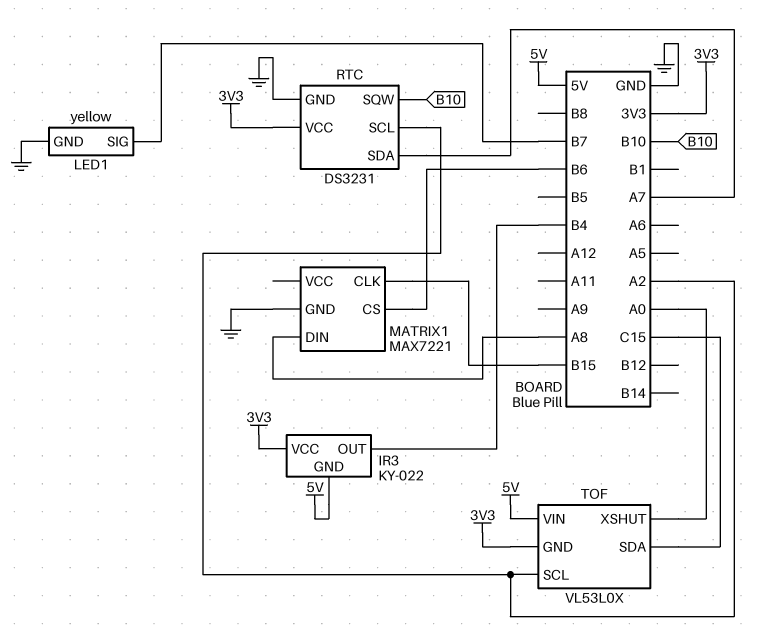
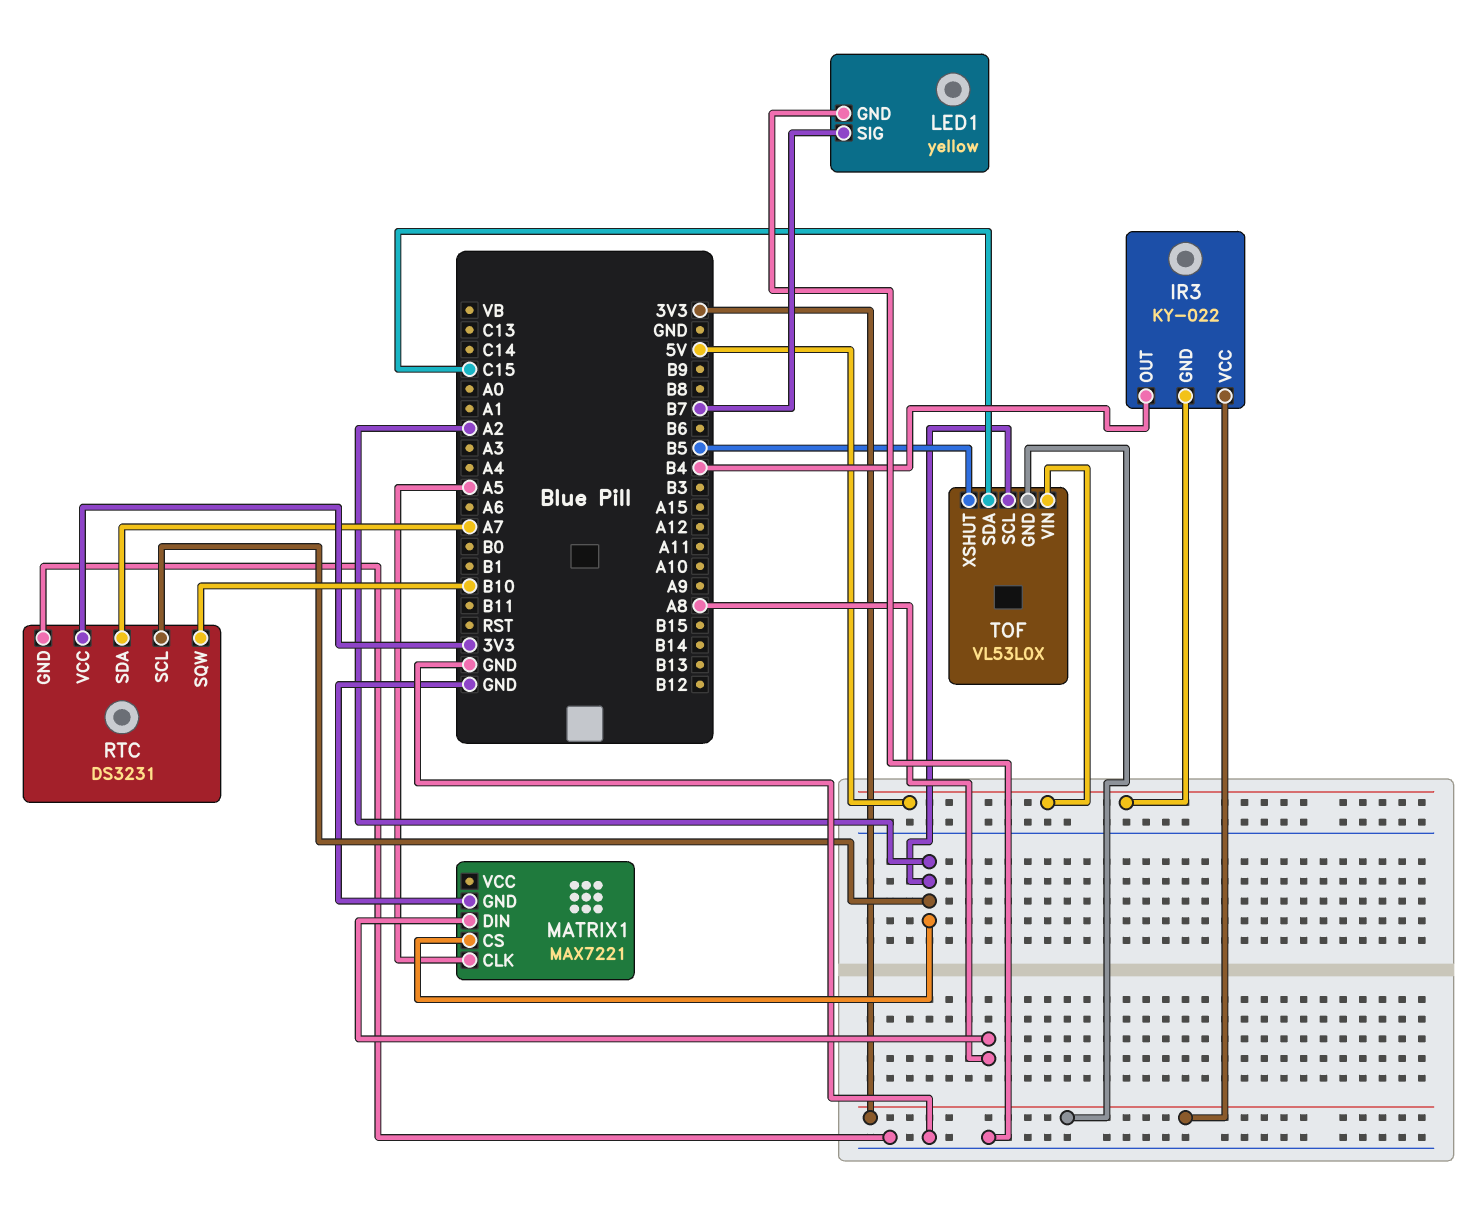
MATRIX1 pin CLK: B15 -> A5
MATRIX1 pin CS: B6 -> A2
TOF pin XSHUT: A0 -> B5

